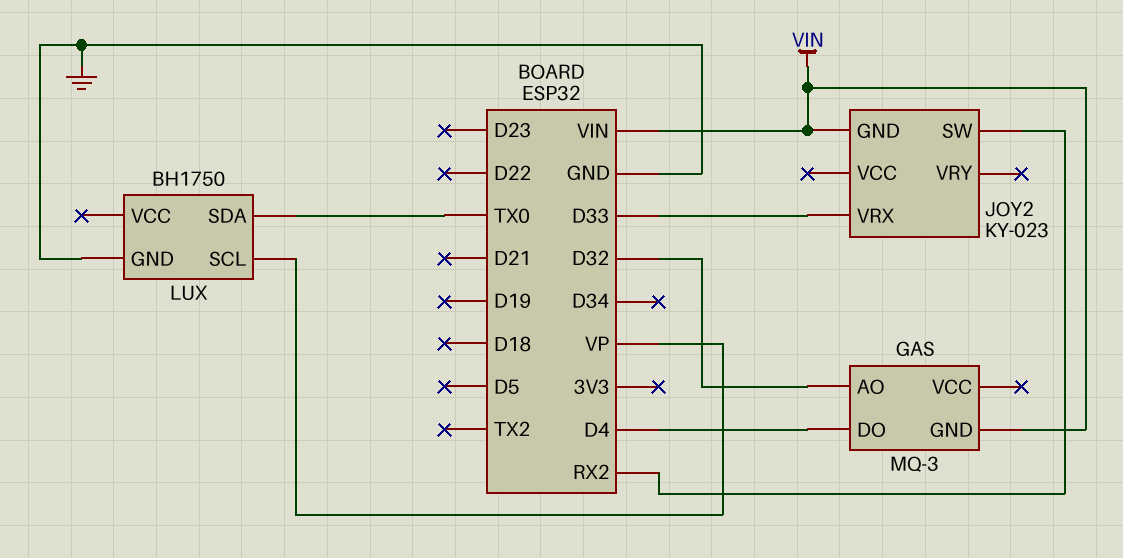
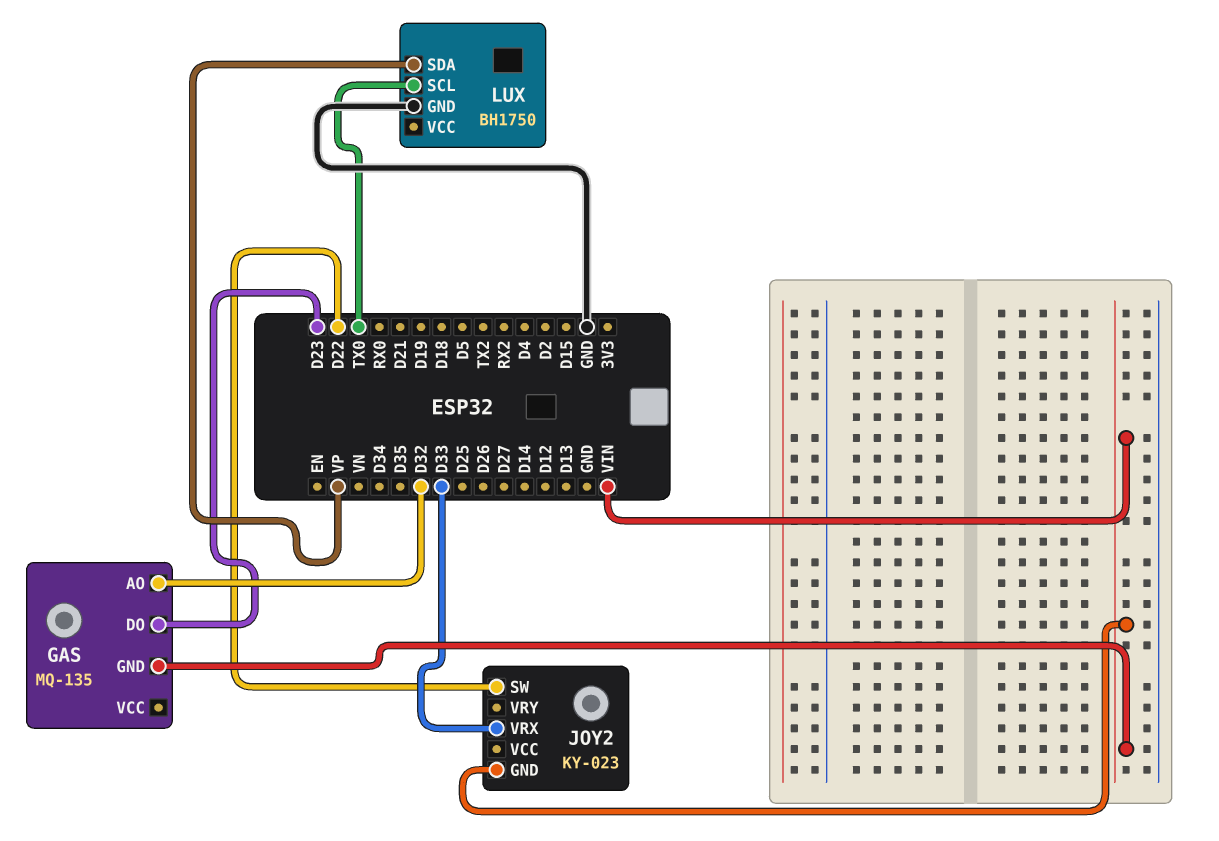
GAS: MQ-3 -> MQ-135
GAS pin DO: D4 -> D23
JOY2 pin SW: RX2 -> D22
LUX pin SCL: VP -> TX0
LUX pin SDA: TX0 -> VP

